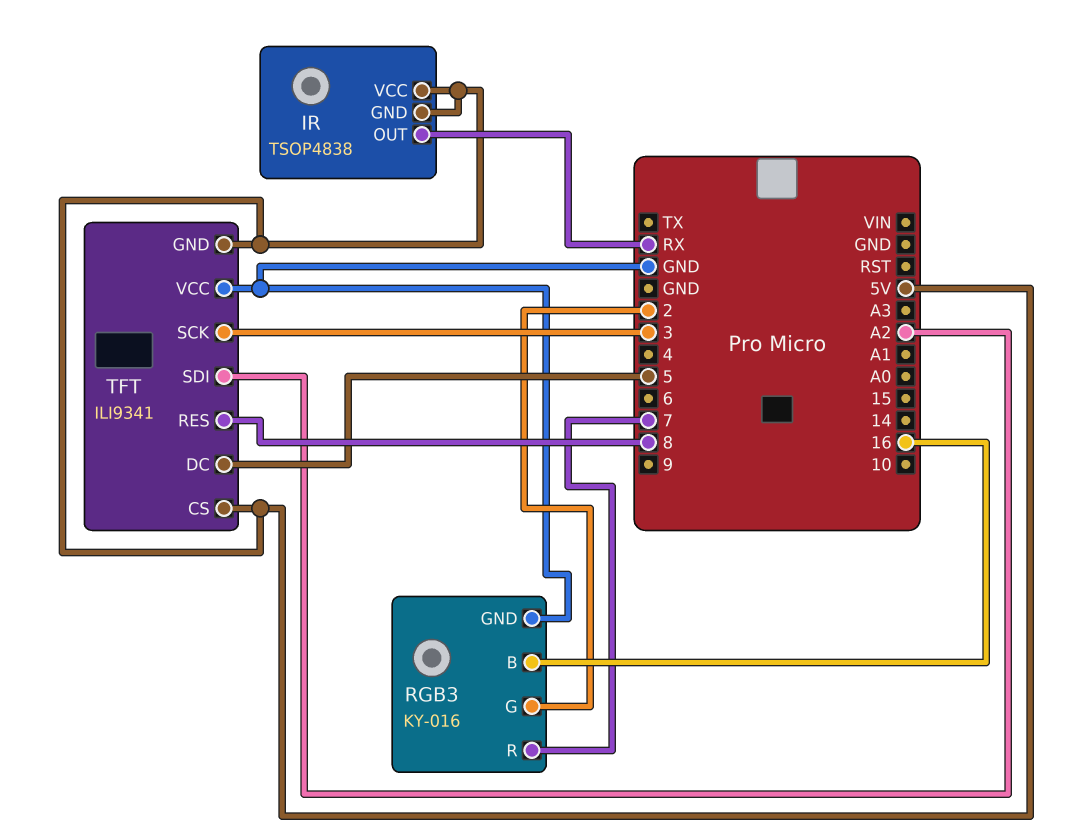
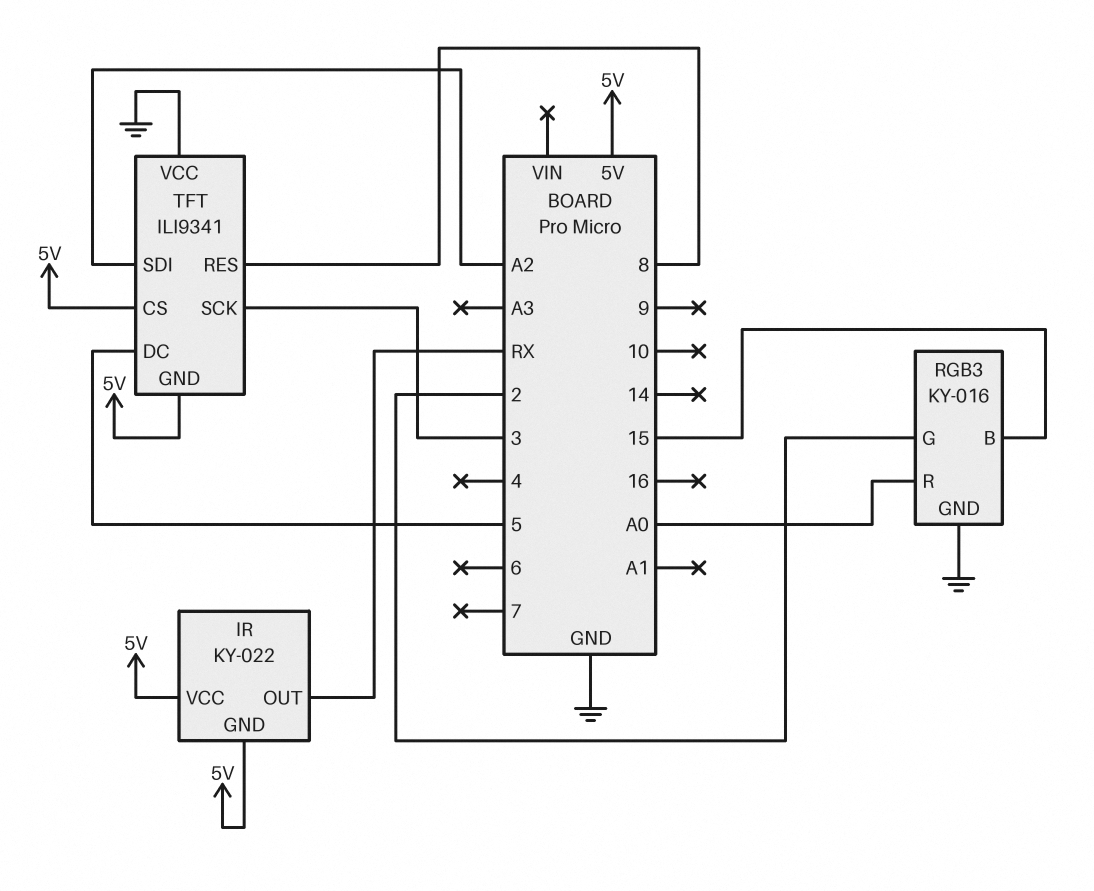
IR: TSOP4838 -> KY-022
RGB3 pin B: 16 -> 15
RGB3 pin R: 7 -> A0

